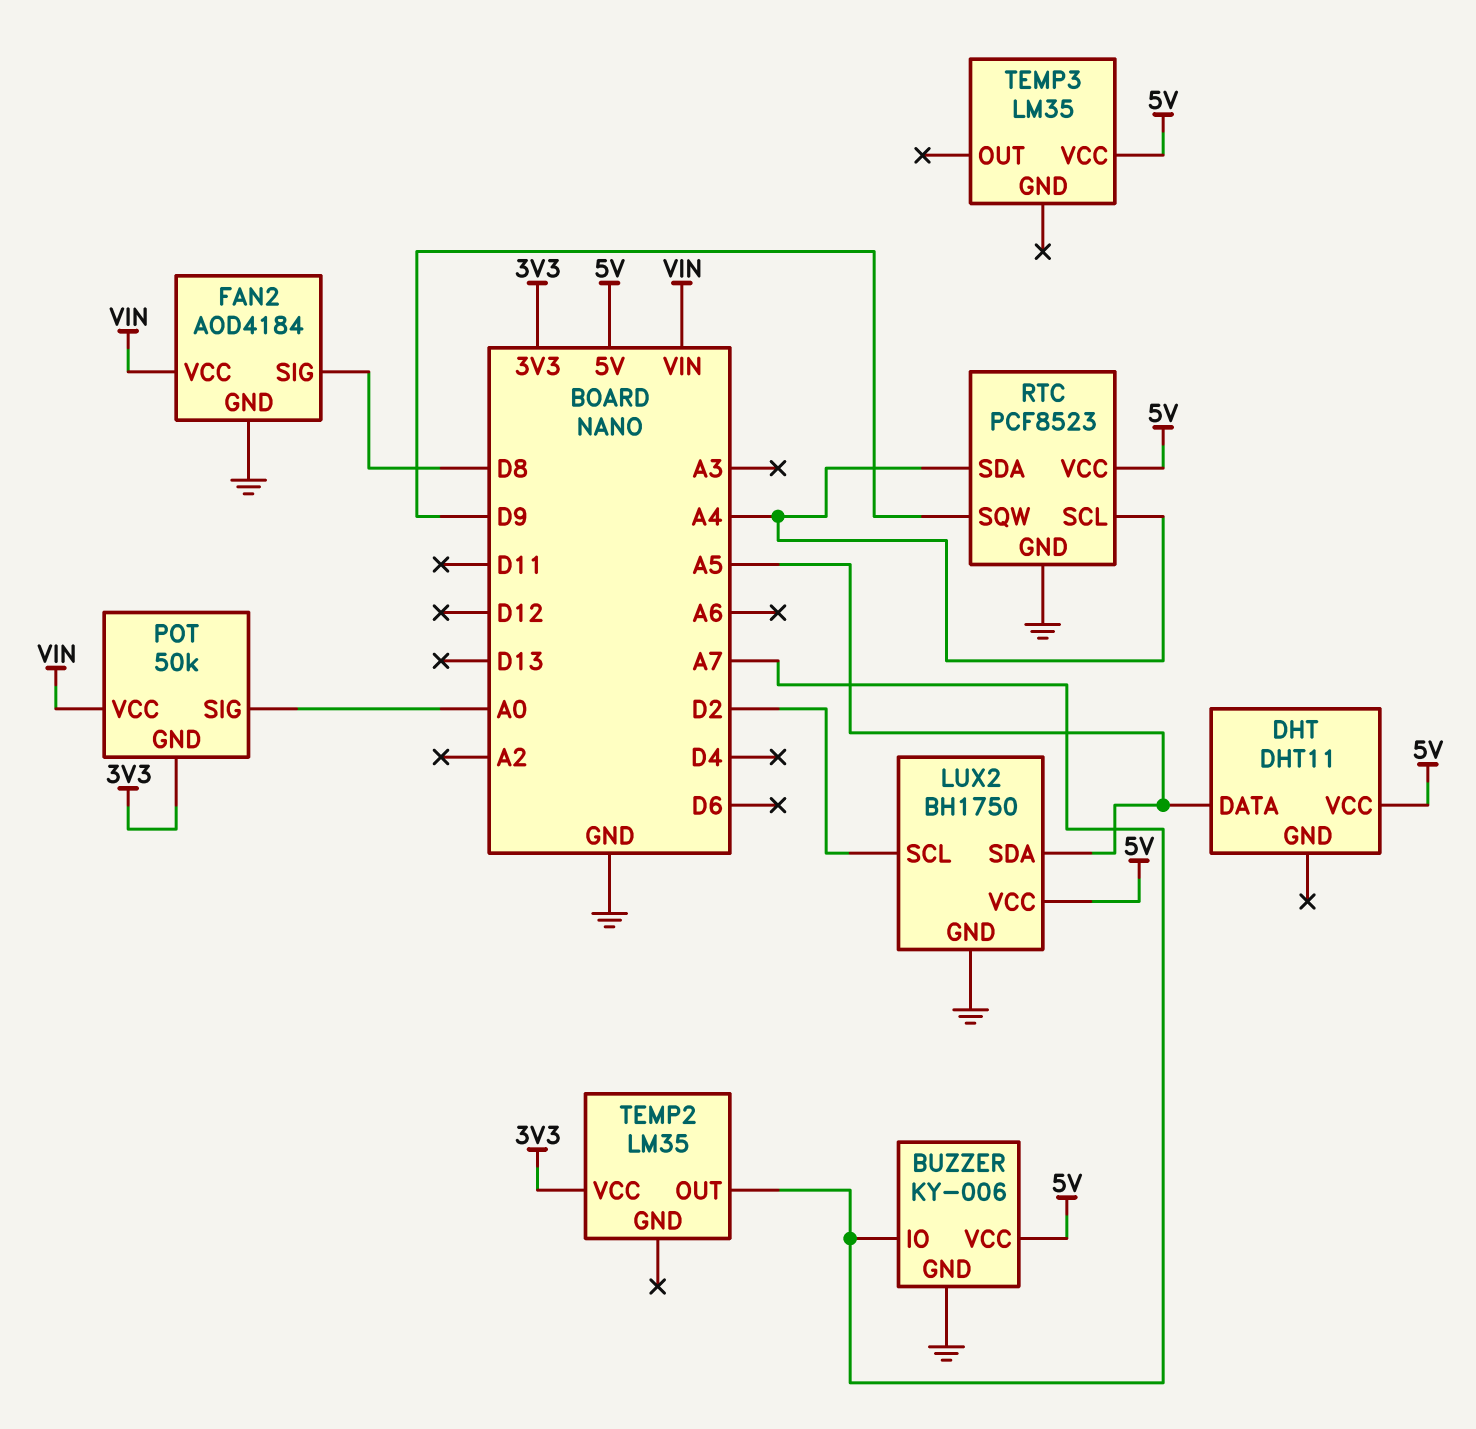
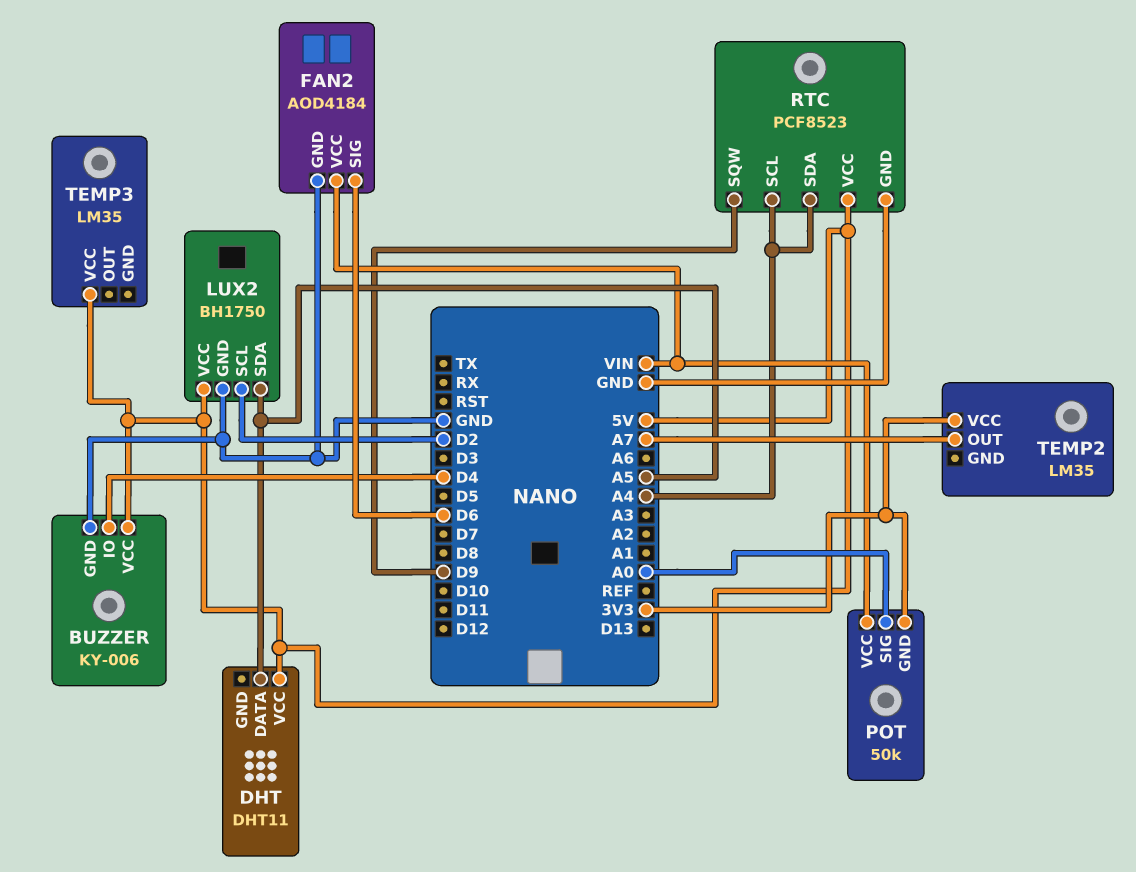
BUZZER pin IO: A7 -> D4
FAN2 pin SIG: D8 -> D6

